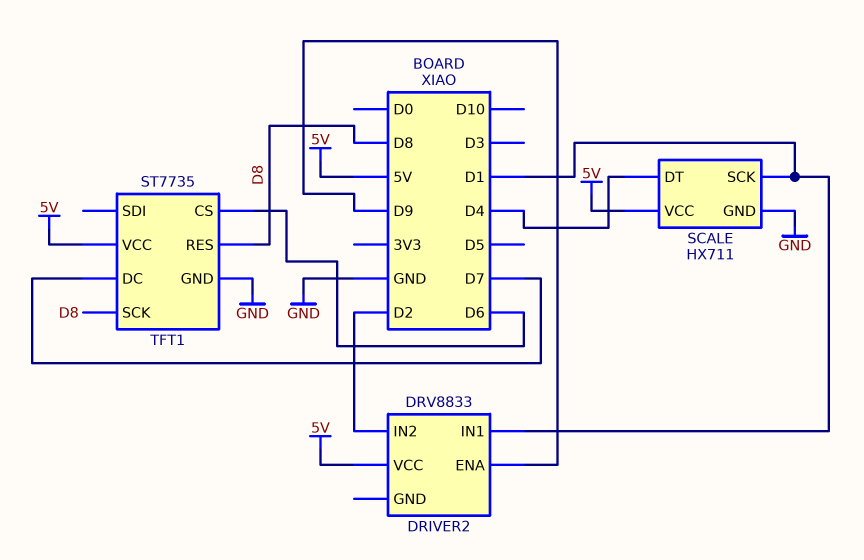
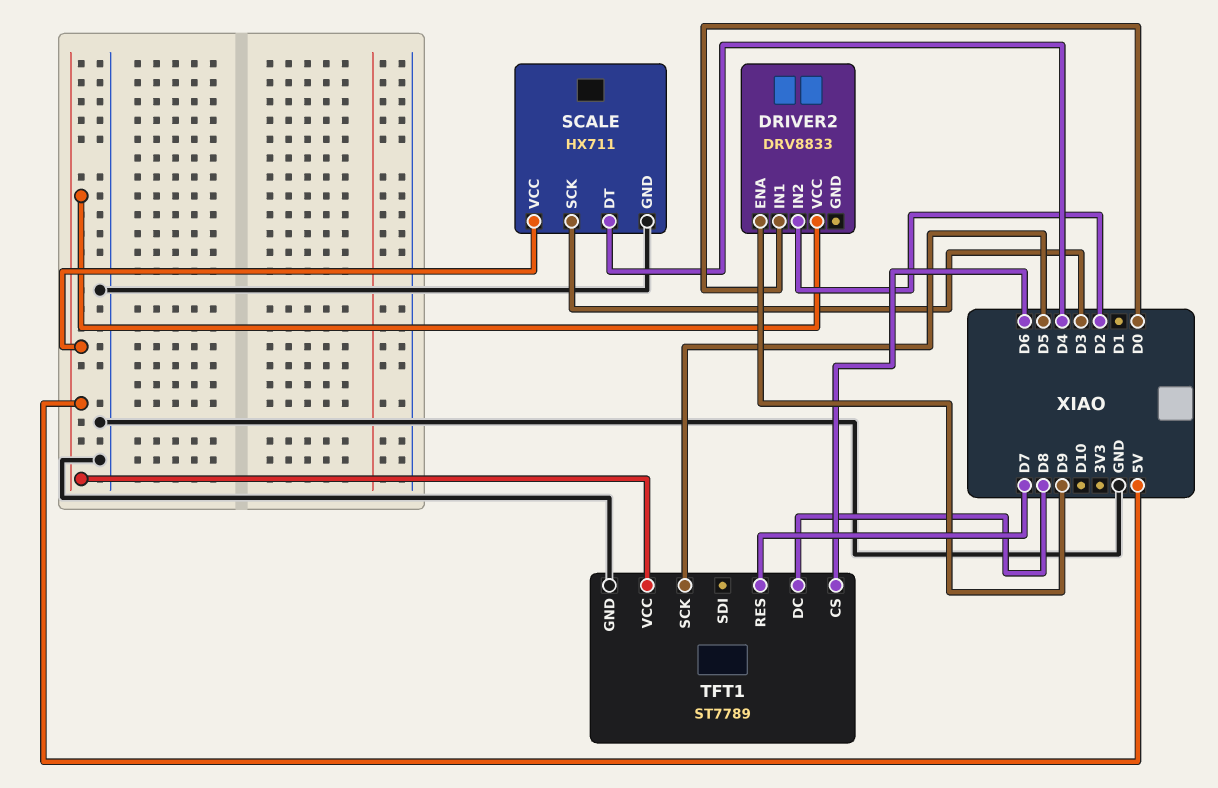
DRIVER2 pin IN1: D1 -> D0
SCALE pin SCK: D1 -> D3
TFT1: ST7735 -> ST7789
TFT1 pin DC: D7 -> D8
TFT1 pin RES: D8 -> D7
TFT1 pin SCK: D8 -> D5

